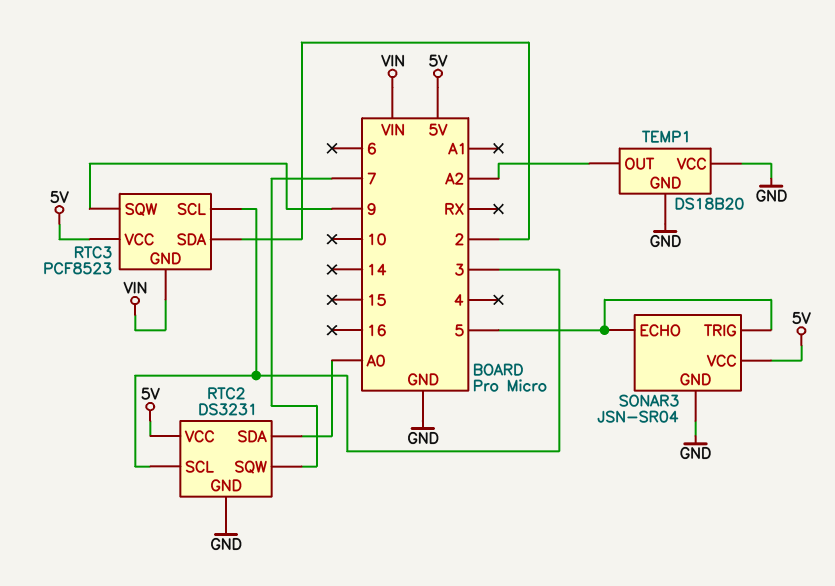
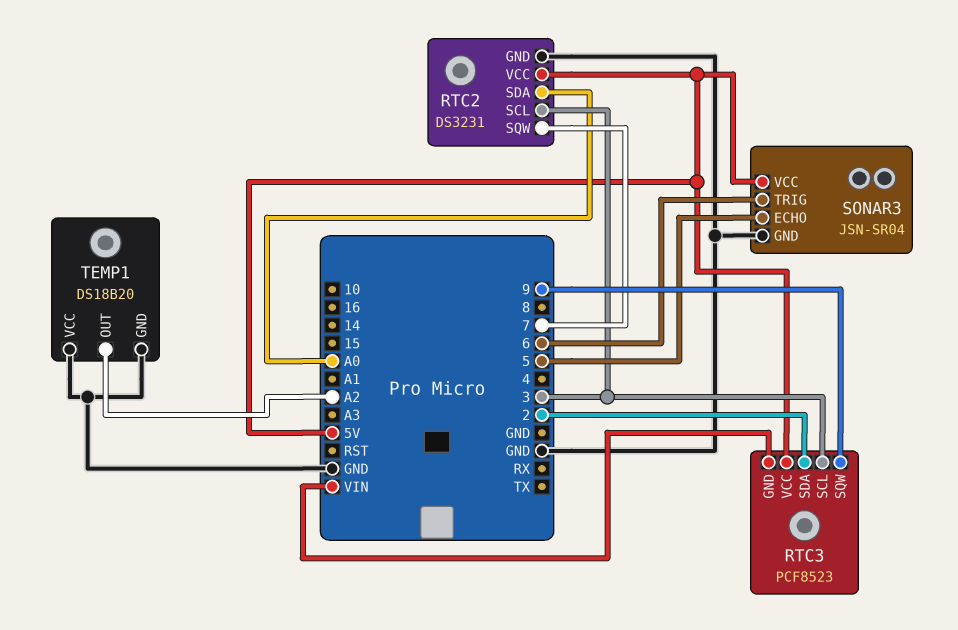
SONAR3 pin TRIG: 5 -> 6

